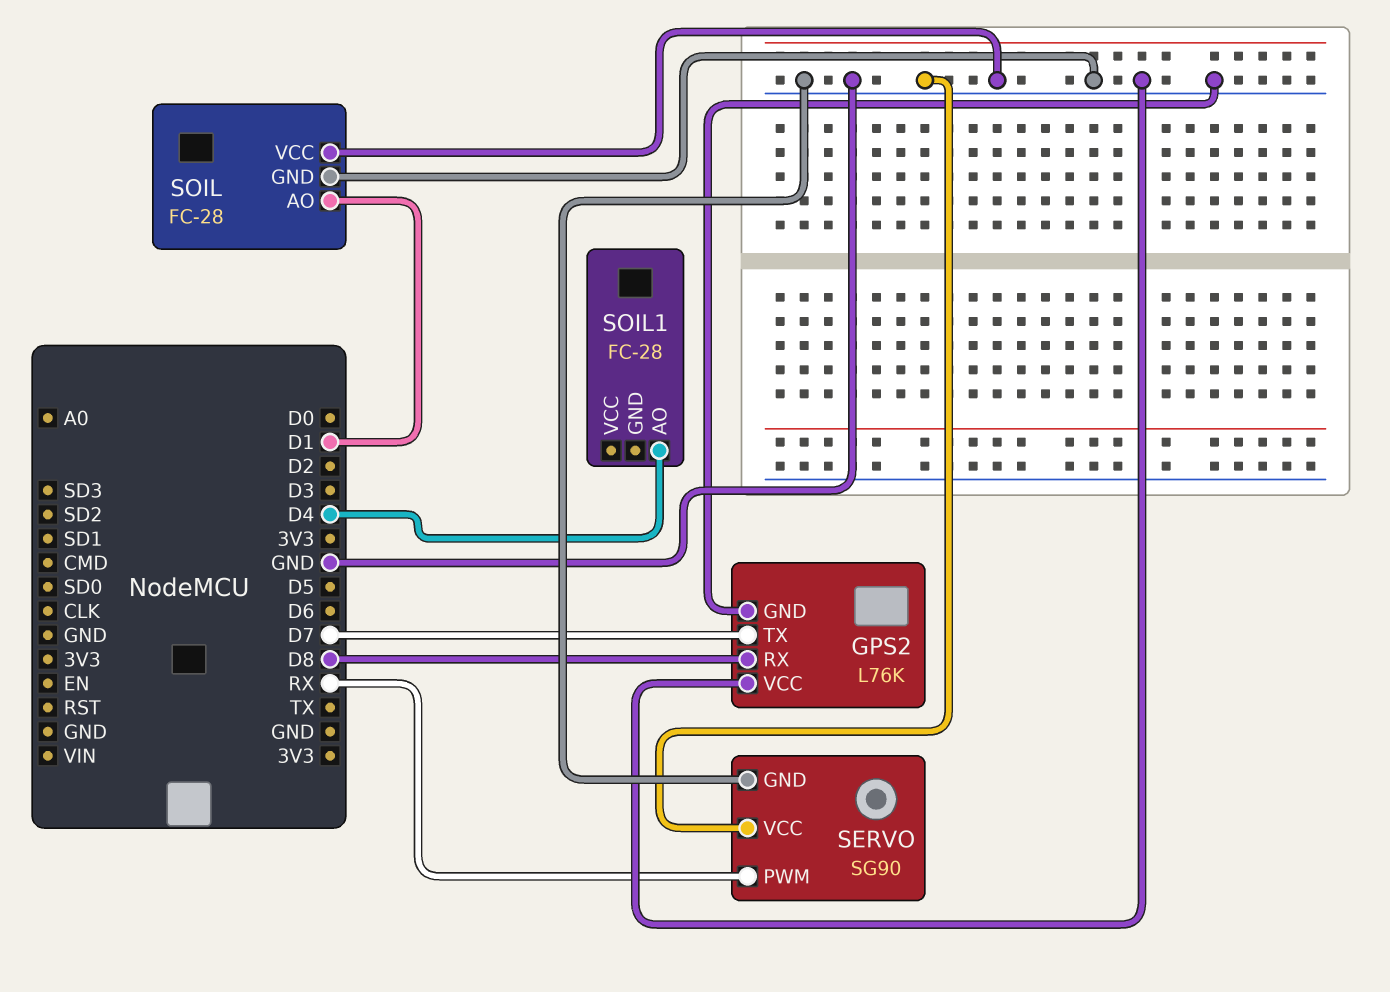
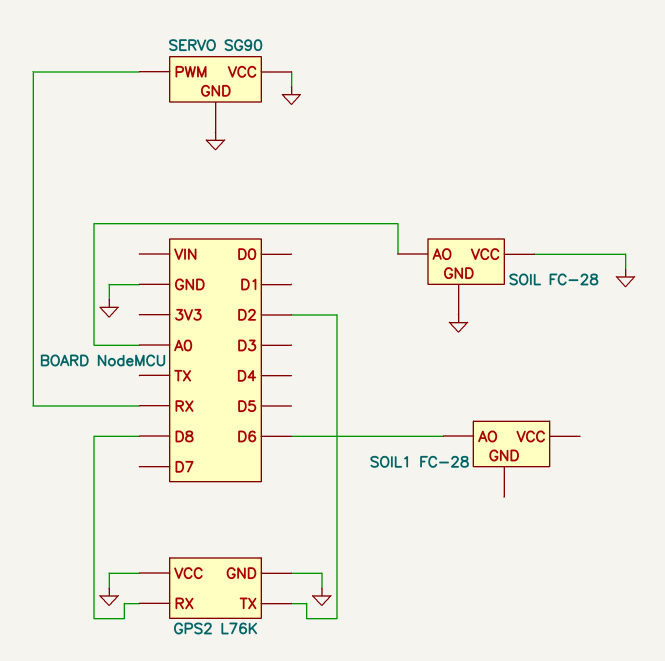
GPS2 pin TX: D7 -> D2
SOIL pin AO: D1 -> A0
SOIL1 pin AO: D4 -> D6

